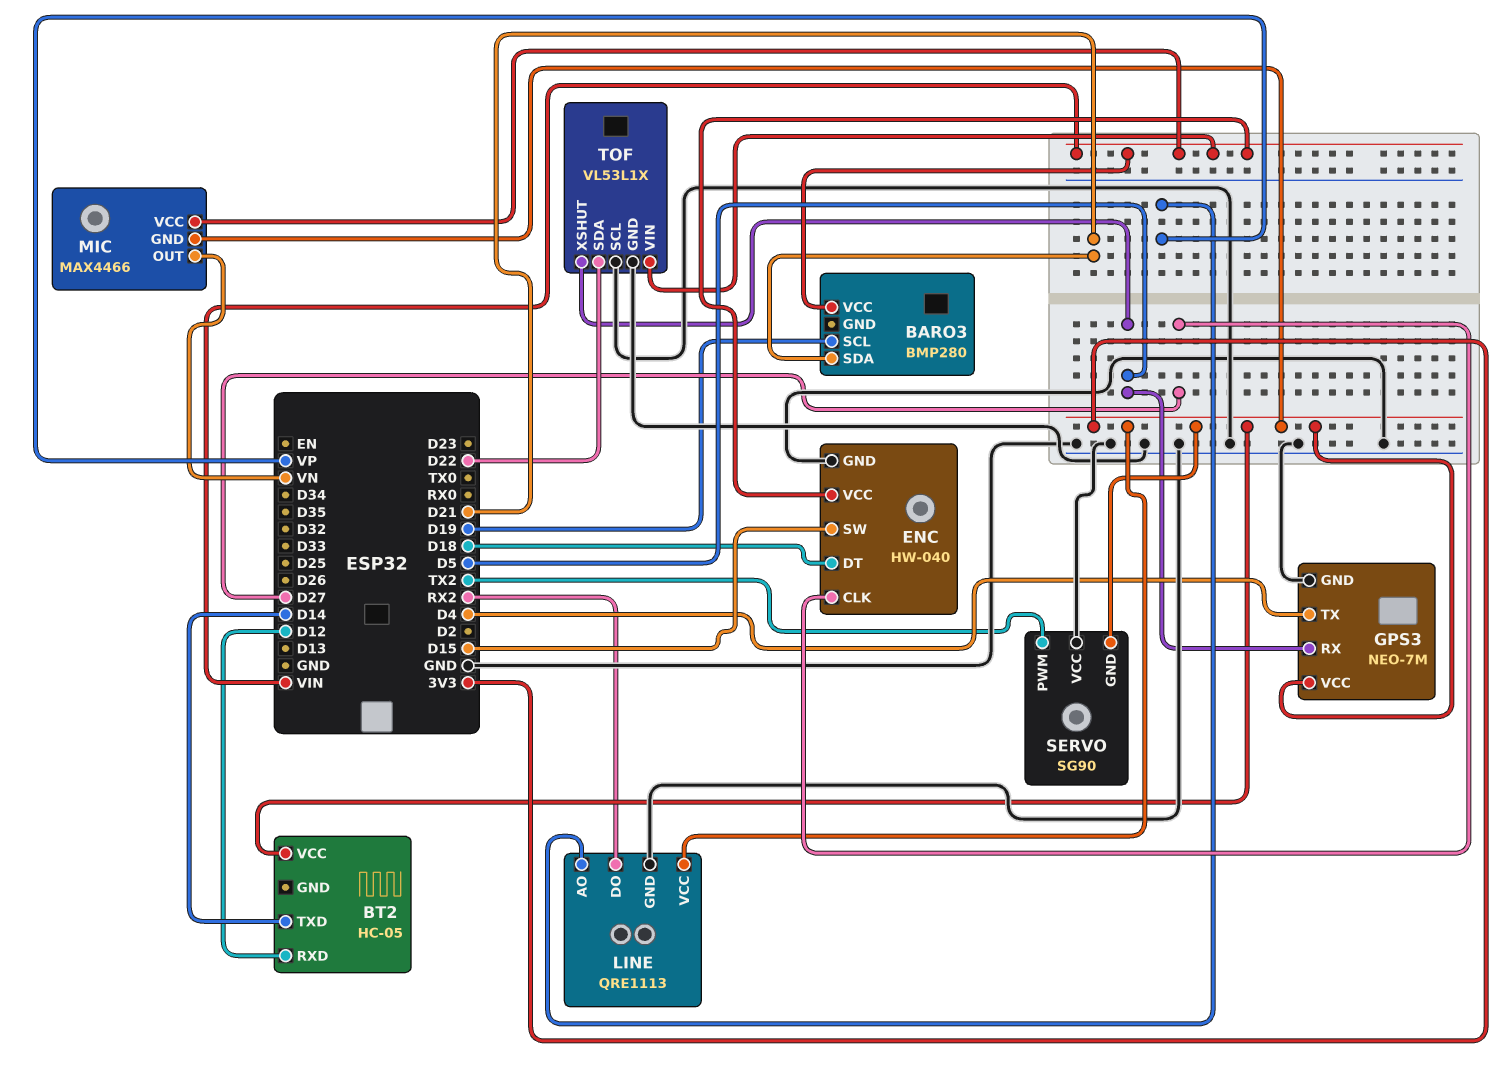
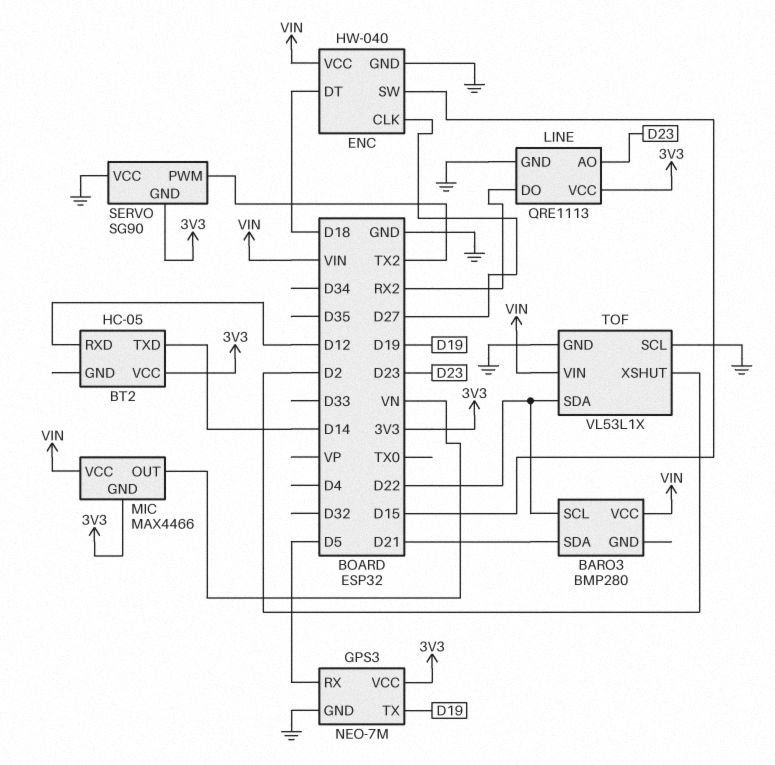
BARO3 pin SCL: D19 -> D22
GPS3 pin TX: D4 -> D19
LINE pin AO: VP -> D23
TOF pin XSHUT: D5 -> D2

